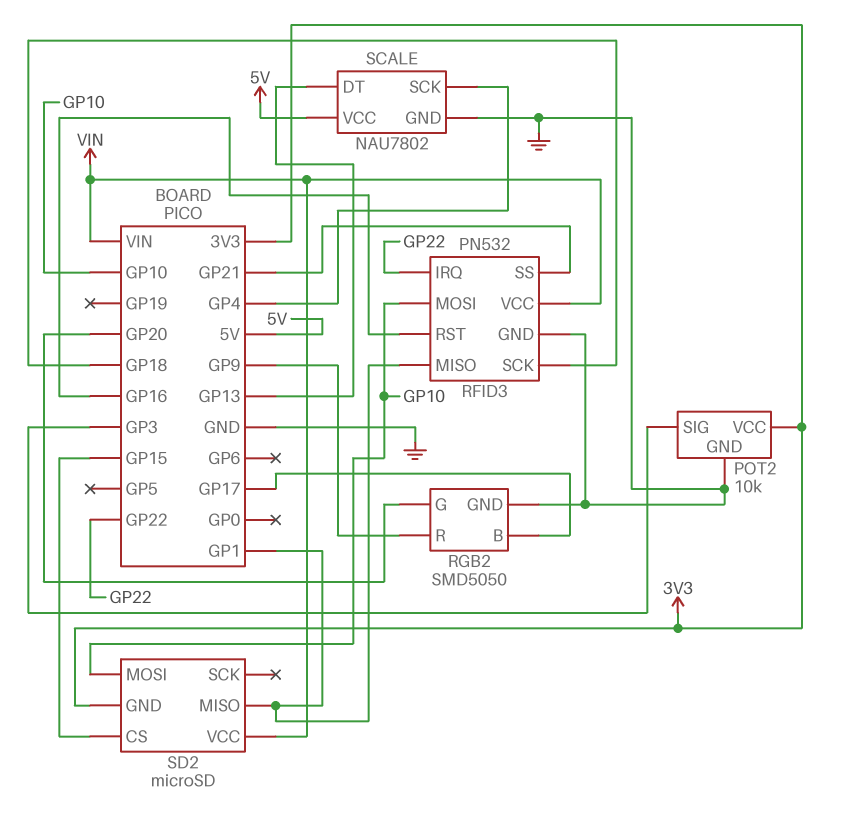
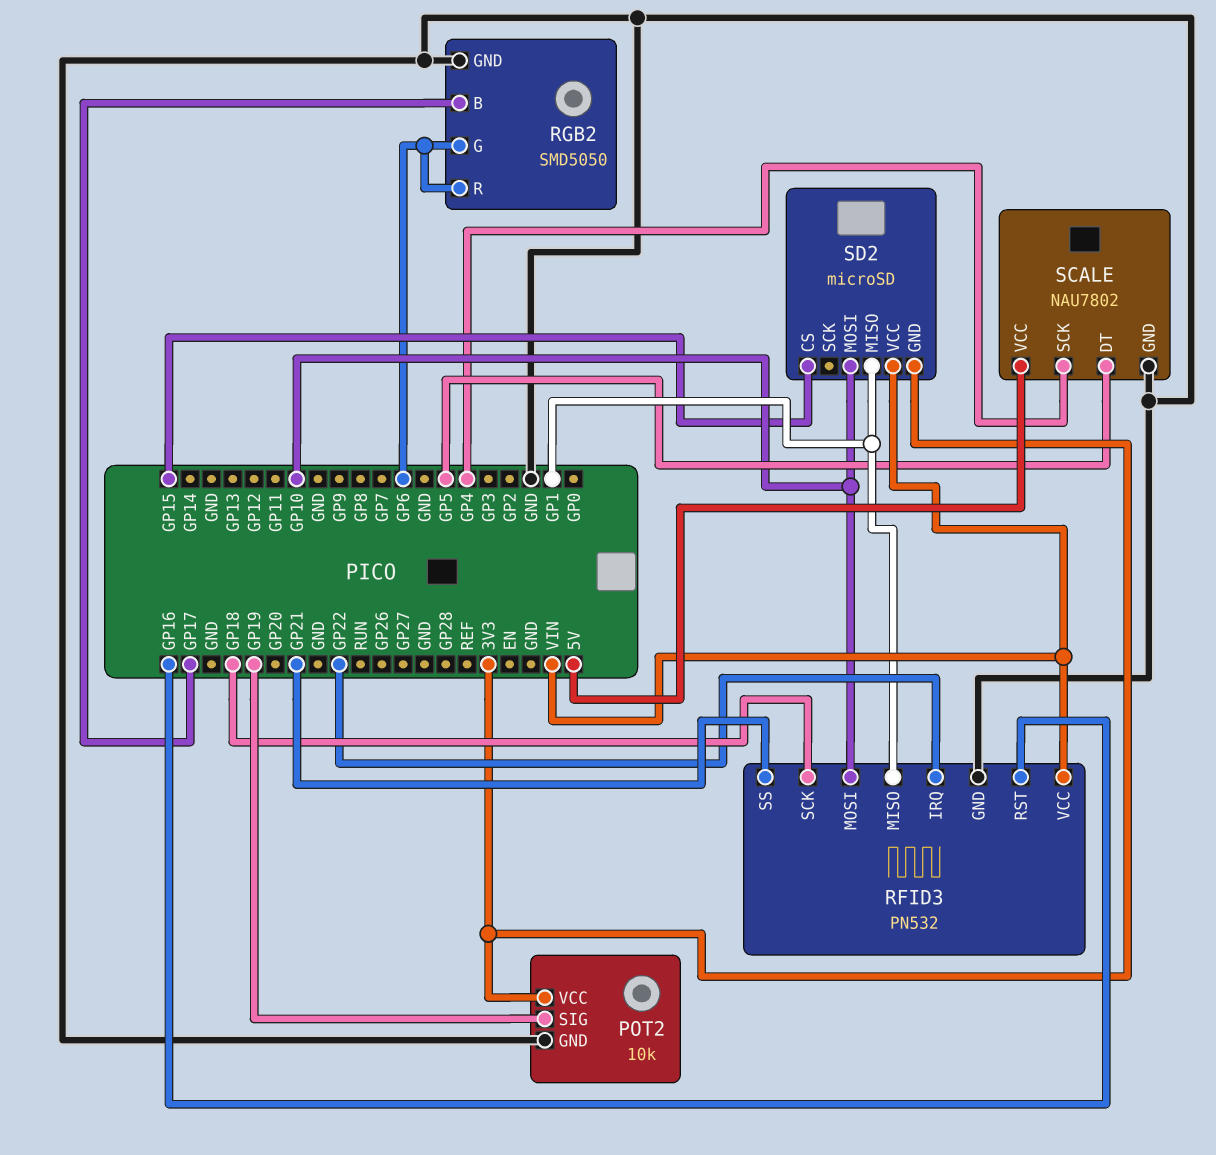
POT2 pin SIG: GP3 -> GP19
RGB2 pin G: GP20 -> GP6
RGB2 pin R: GP9 -> GP6
SCALE pin DT: GP13 -> GP5

